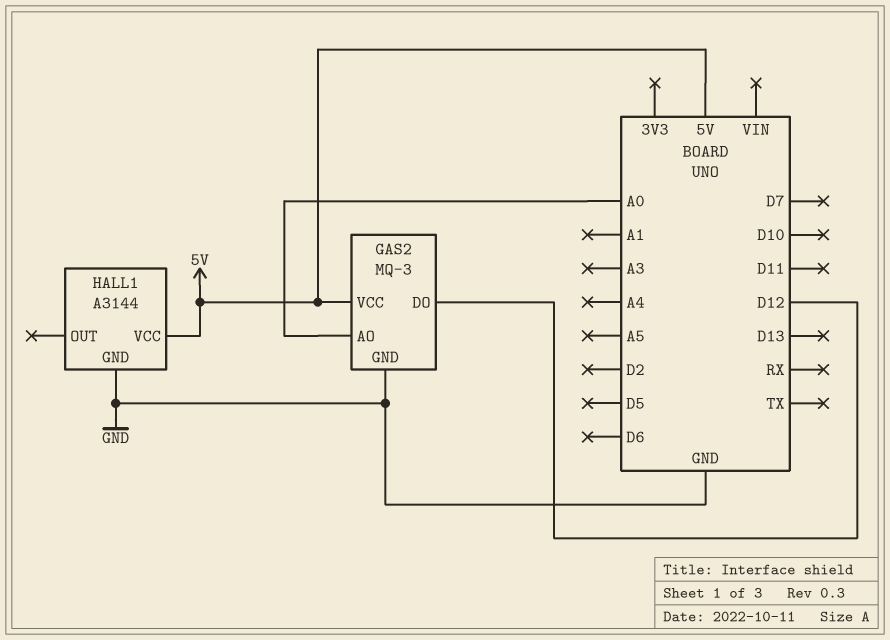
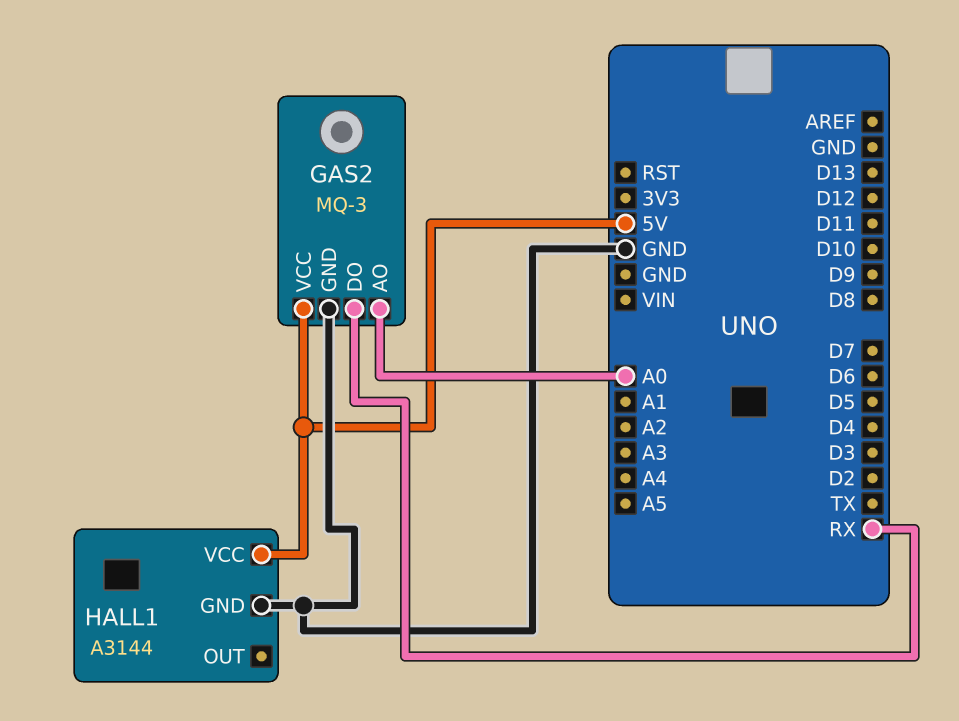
GAS2 pin DO: D12 -> RX

